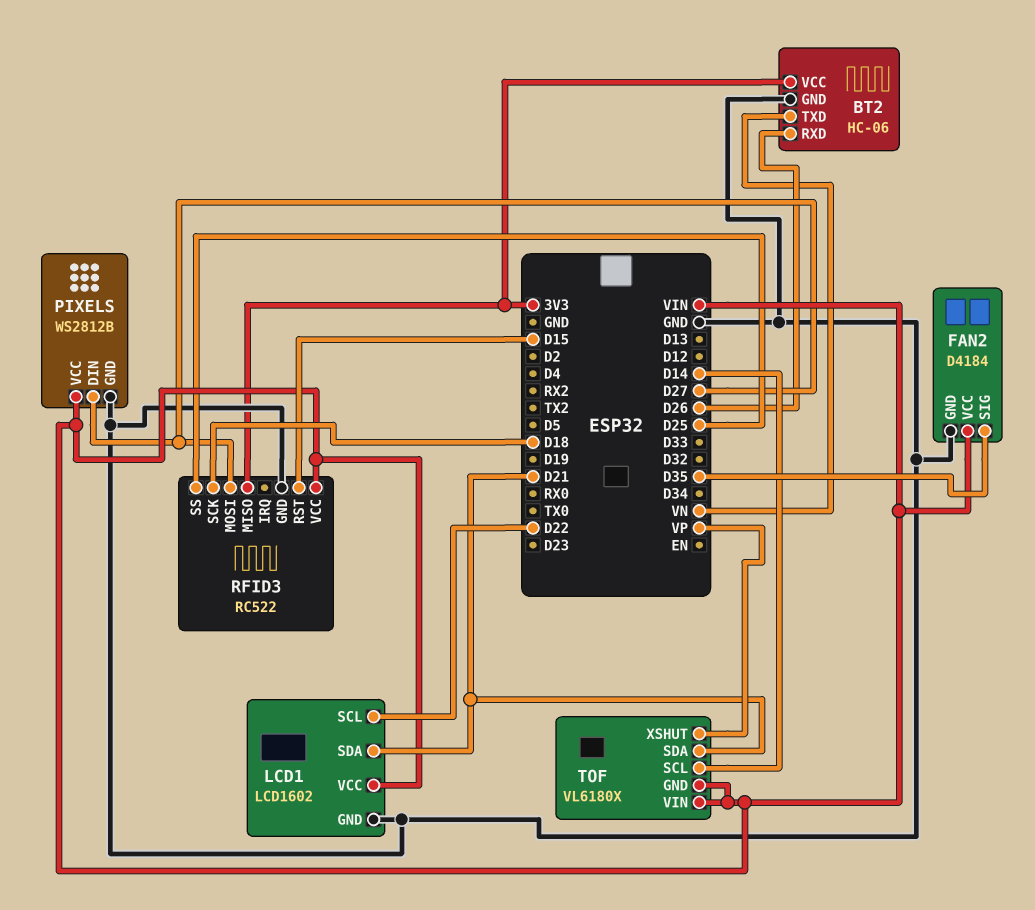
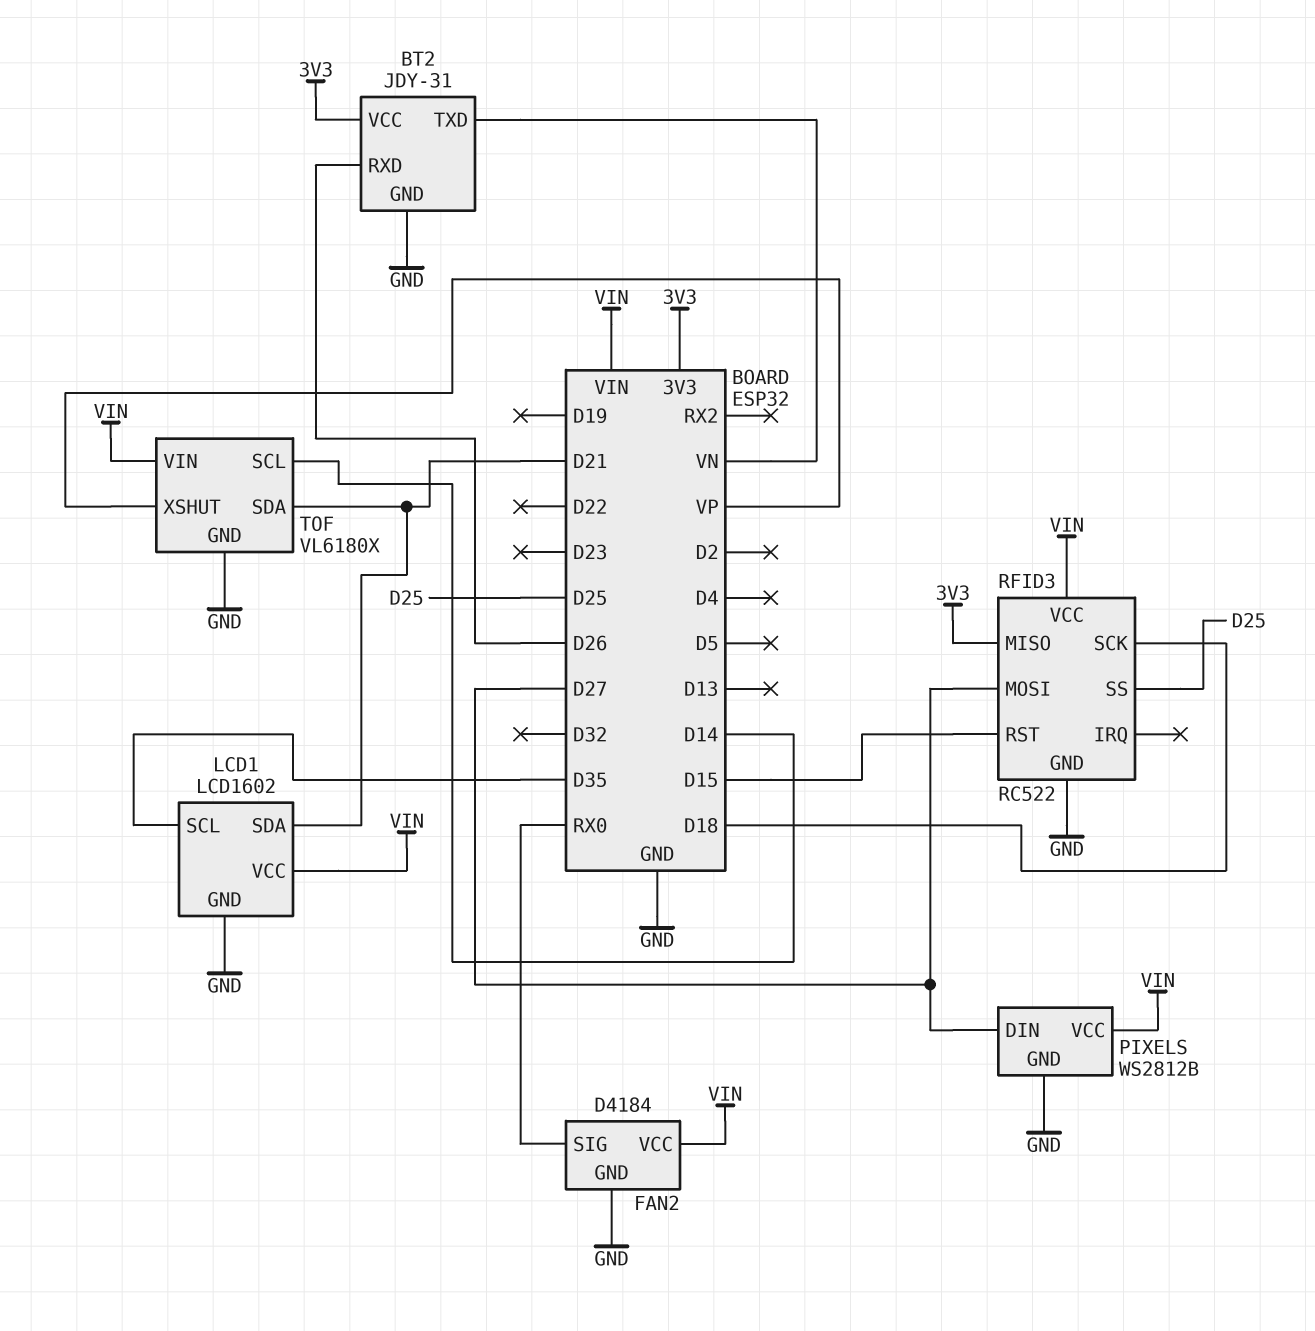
BT2: HC-06 -> JDY-31
FAN2 pin SIG: D35 -> RX0
LCD1 pin SCL: D22 -> D35
TOF pin GND: VIN -> GND

